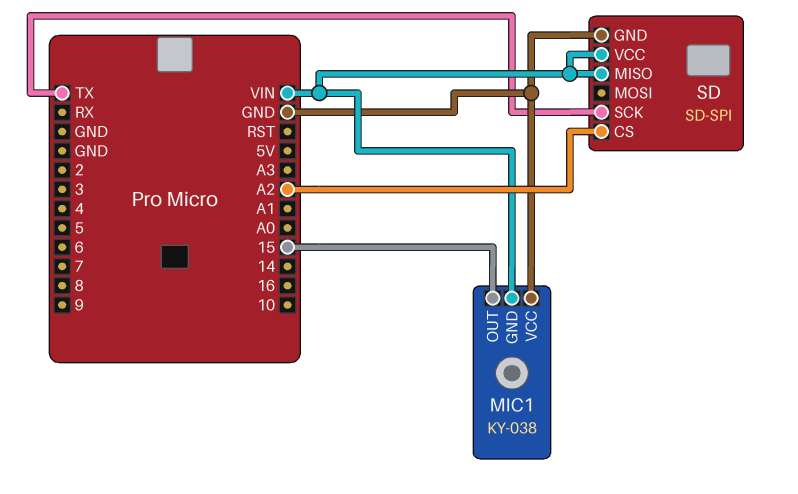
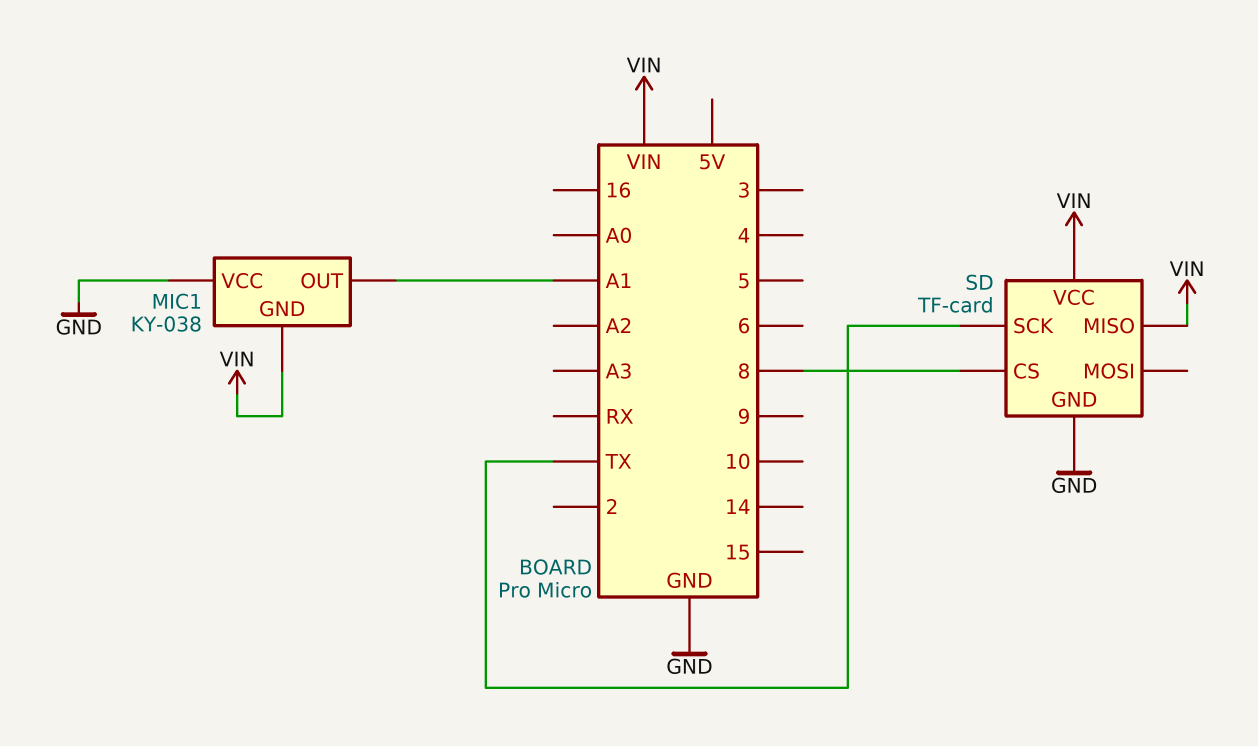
MIC1 pin OUT: 15 -> A1
SD: SD-SPI -> TF-card
SD pin CS: A2 -> 8

